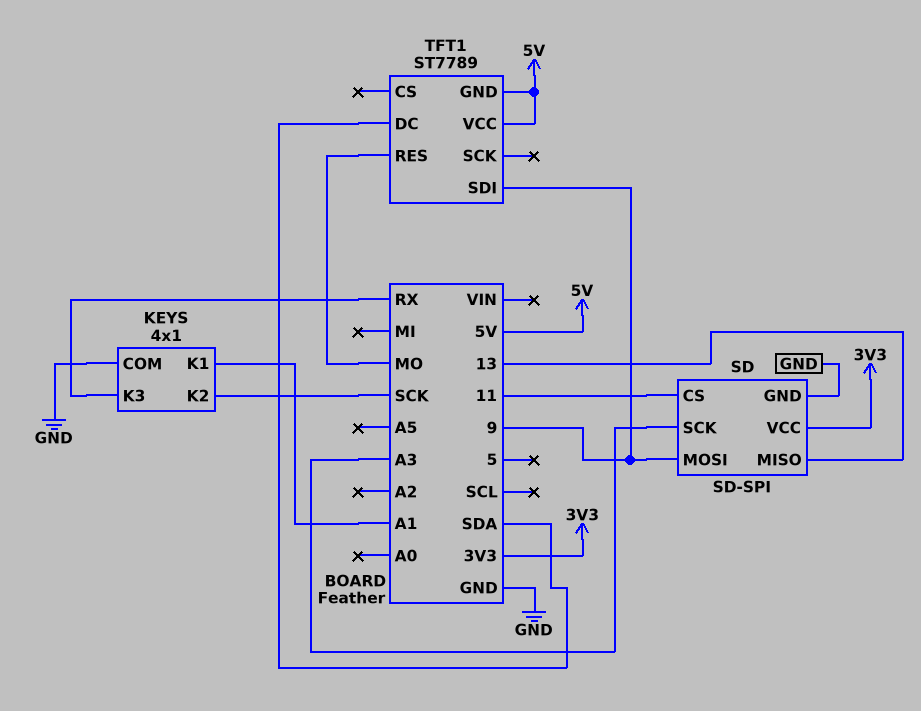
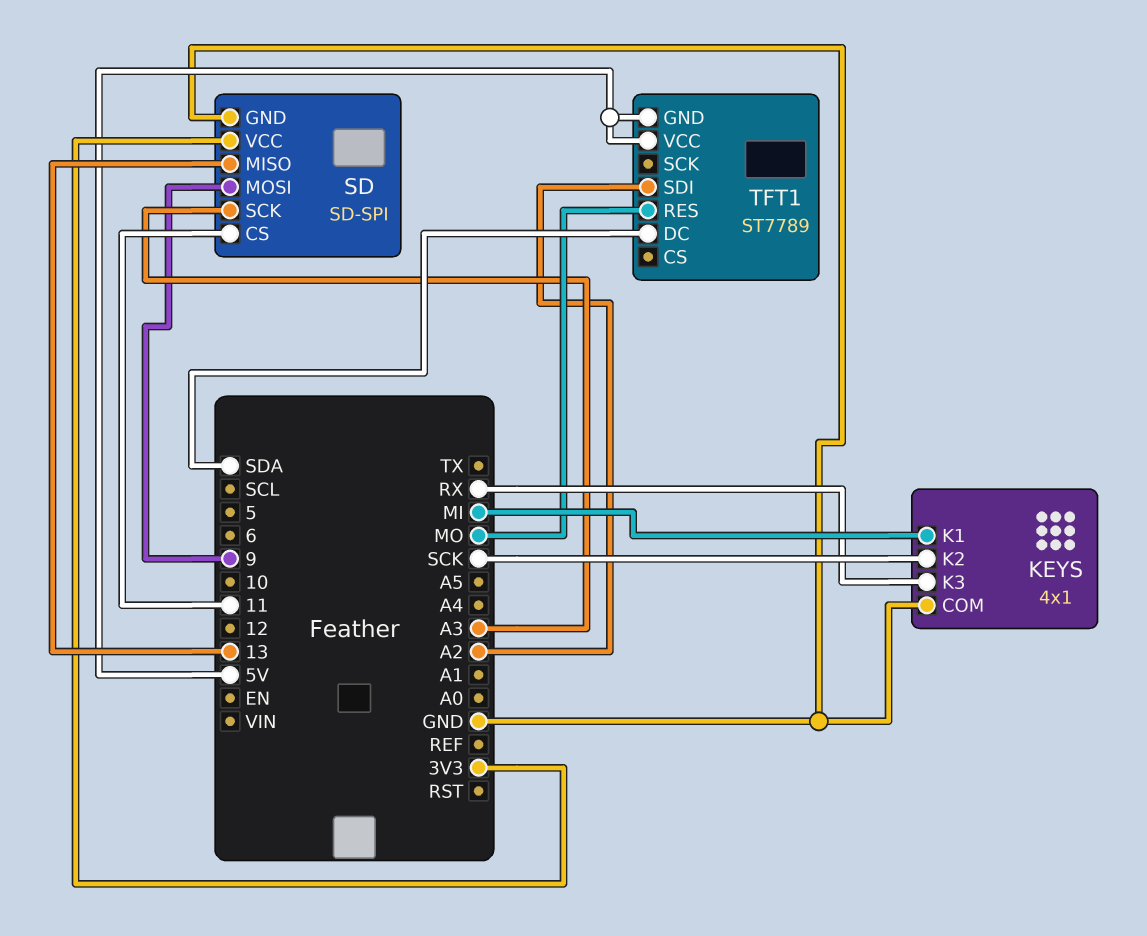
KEYS pin K1: A1 -> MI
TFT1 pin SDI: 9 -> A2

